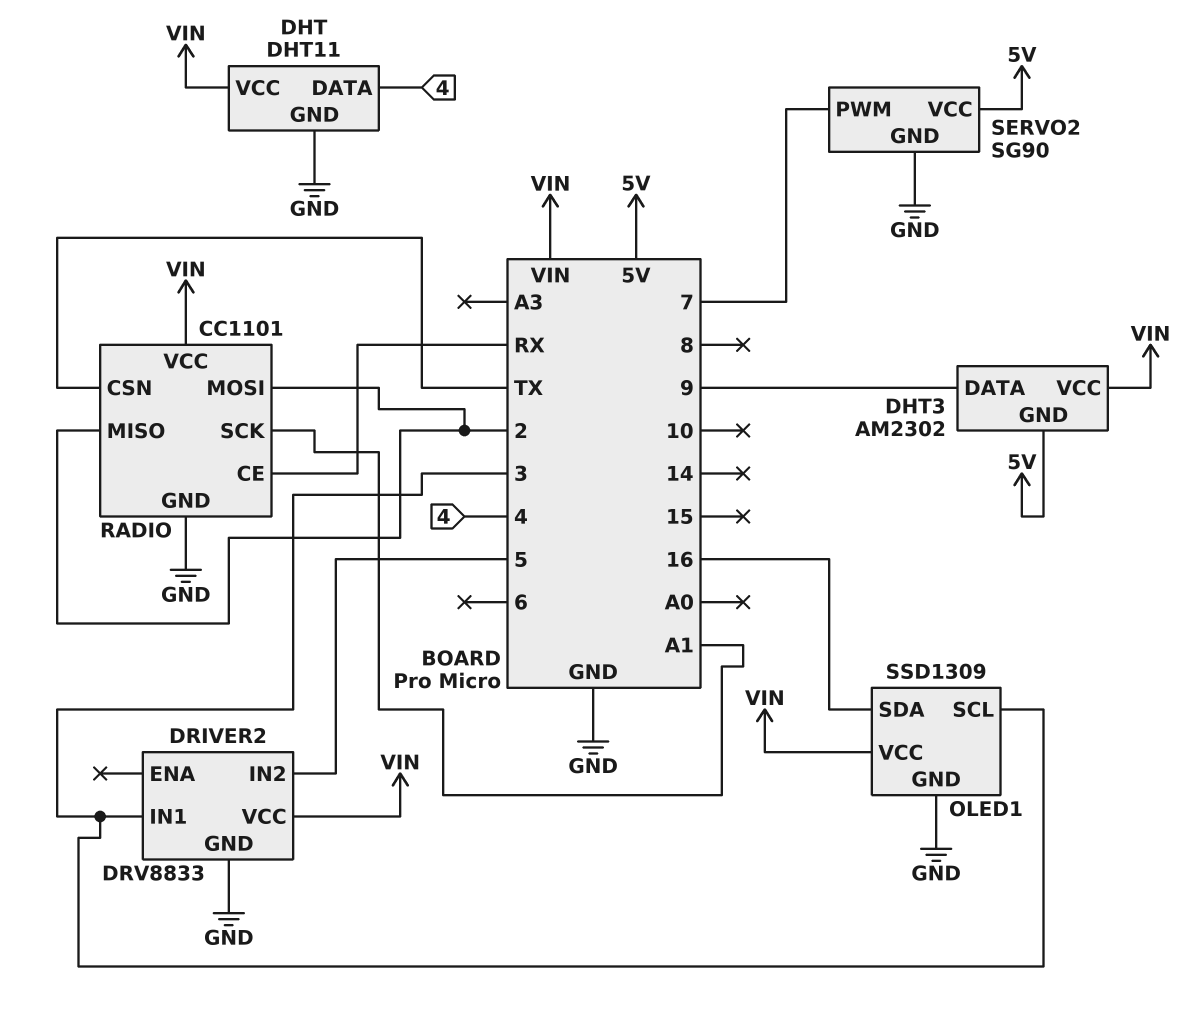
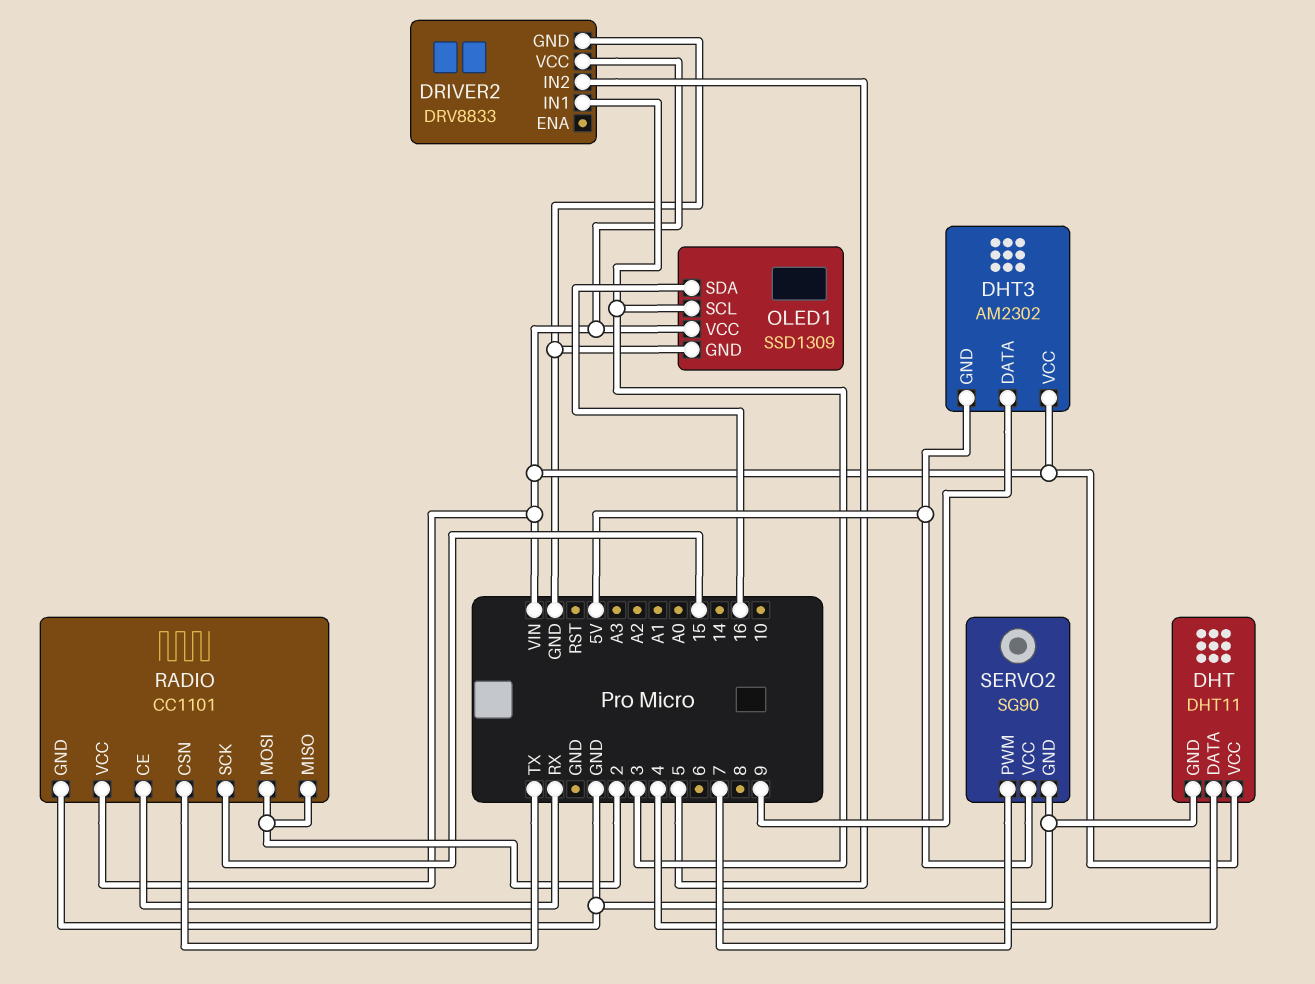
RADIO pin SCK: A1 -> 15

